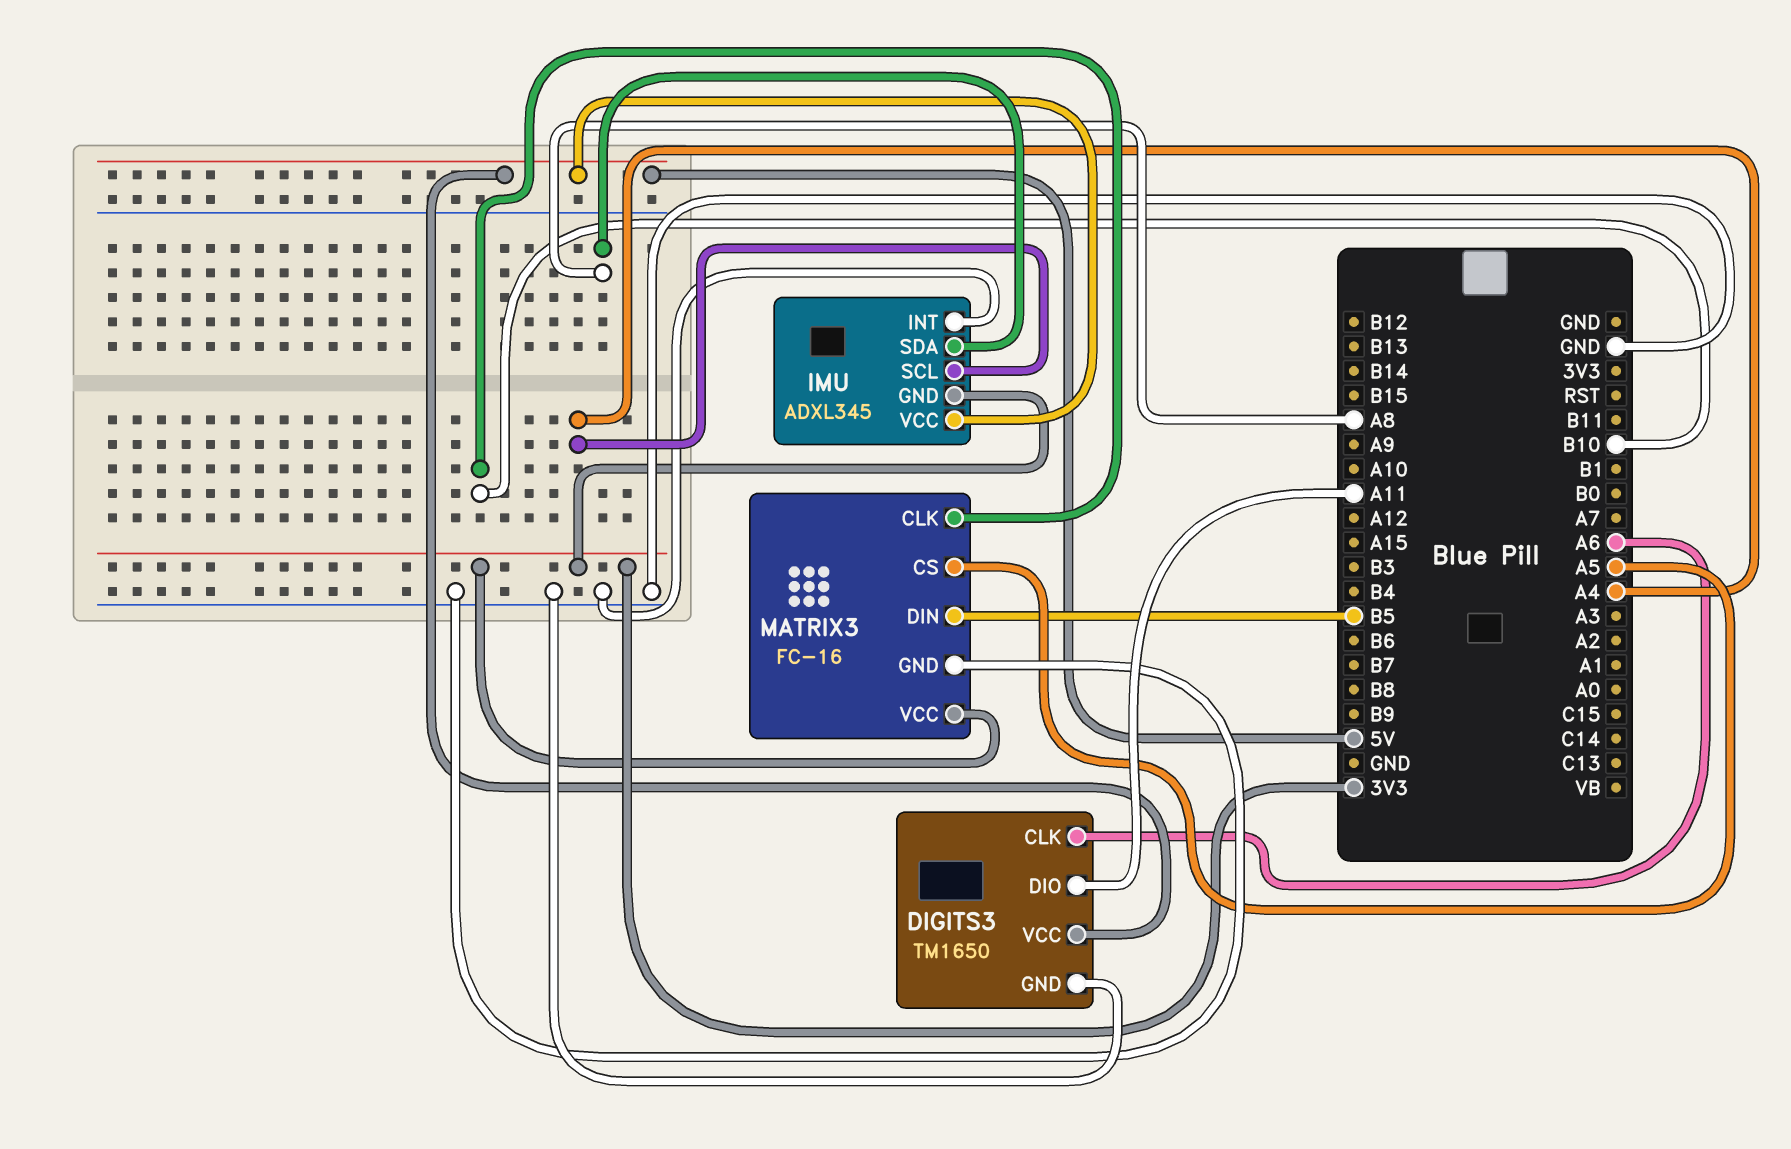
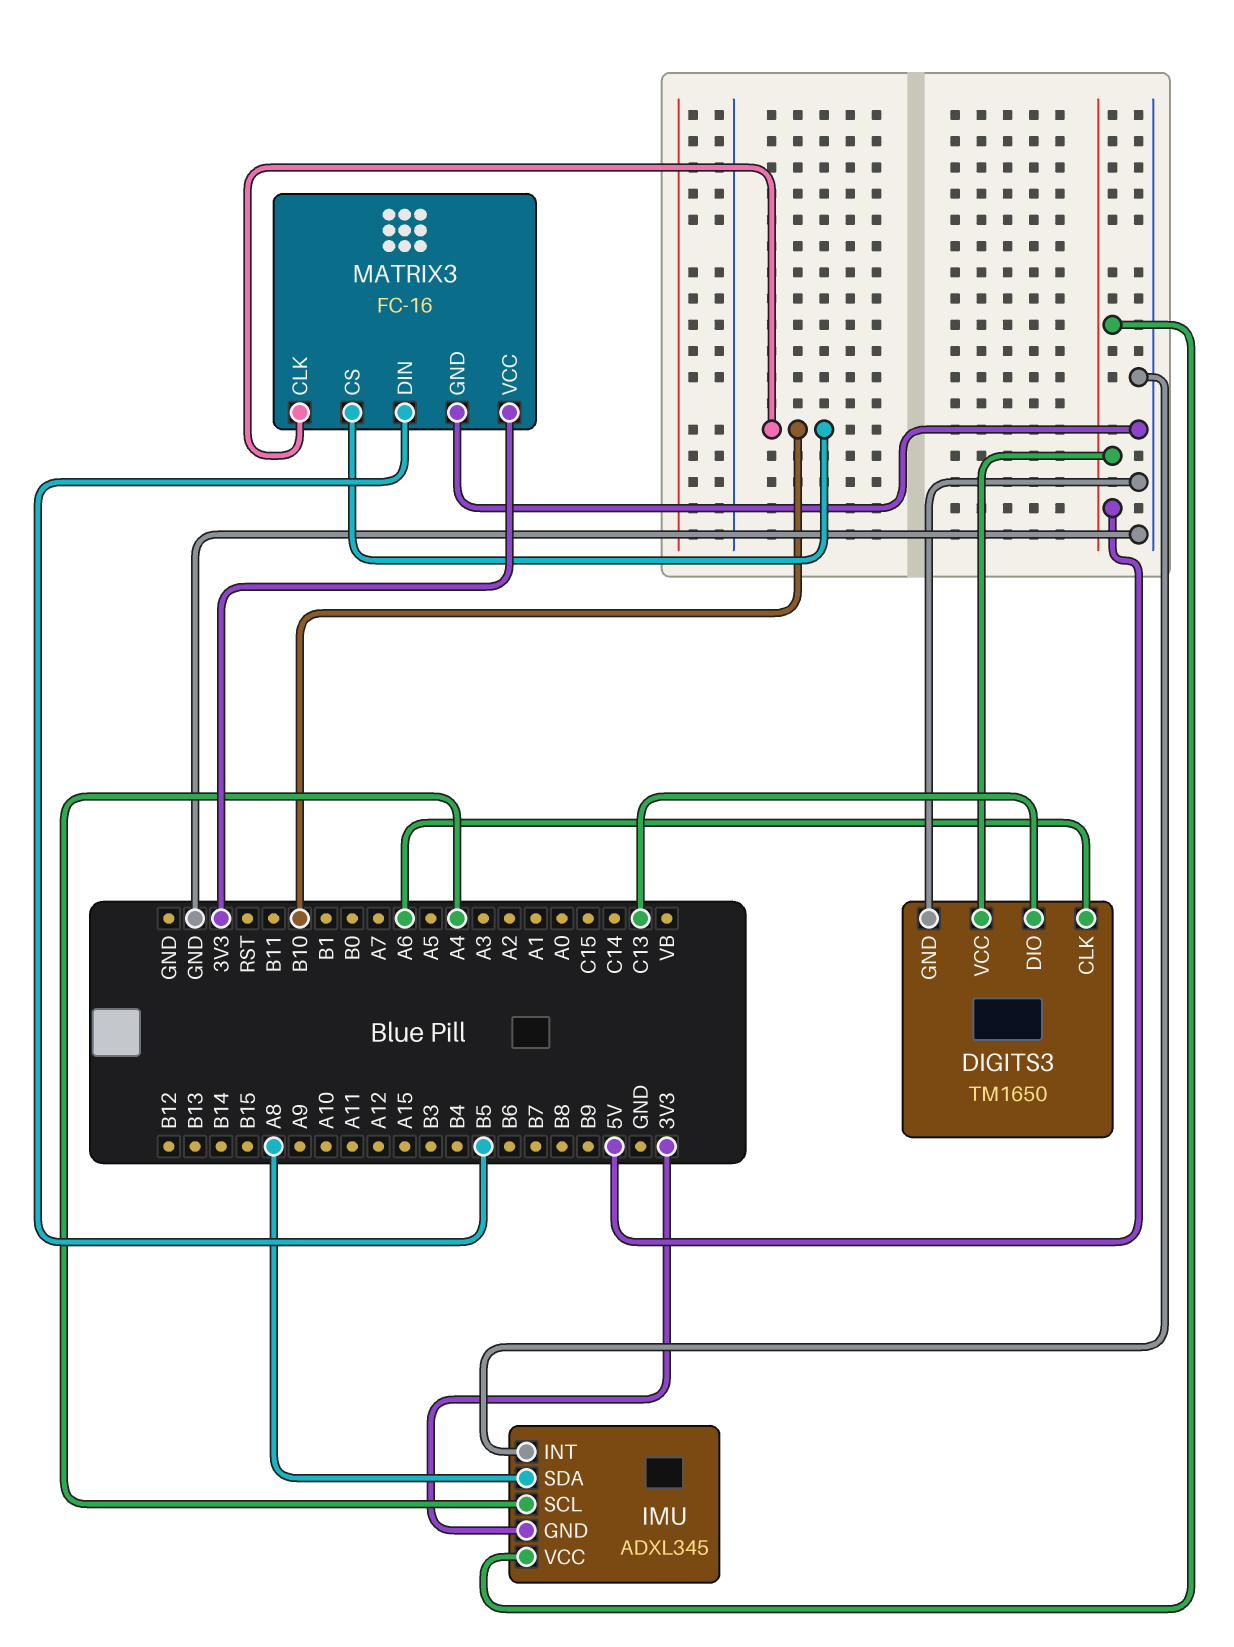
DIGITS3 pin DIO: A11 -> C13
MATRIX3 pin CS: A5 -> B10

